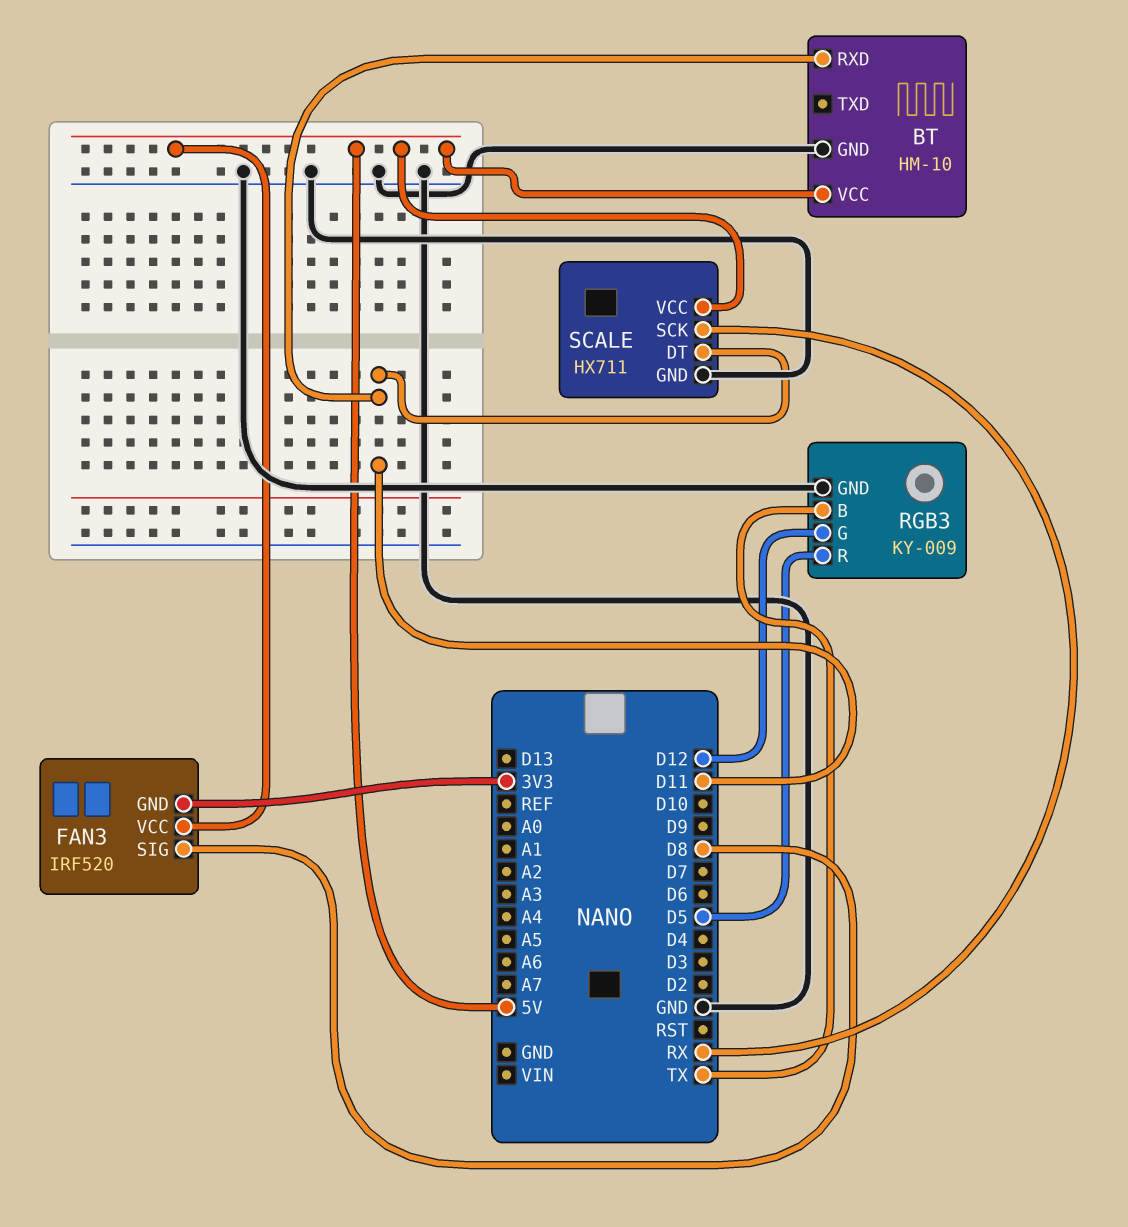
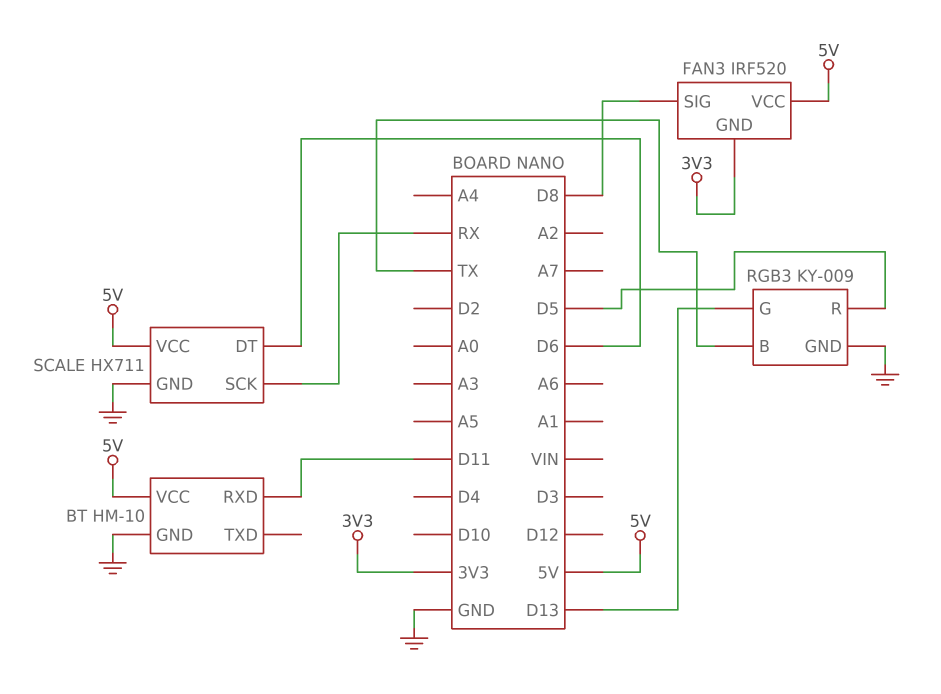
RGB3 pin G: D12 -> D13
SCALE pin DT: D11 -> D6

